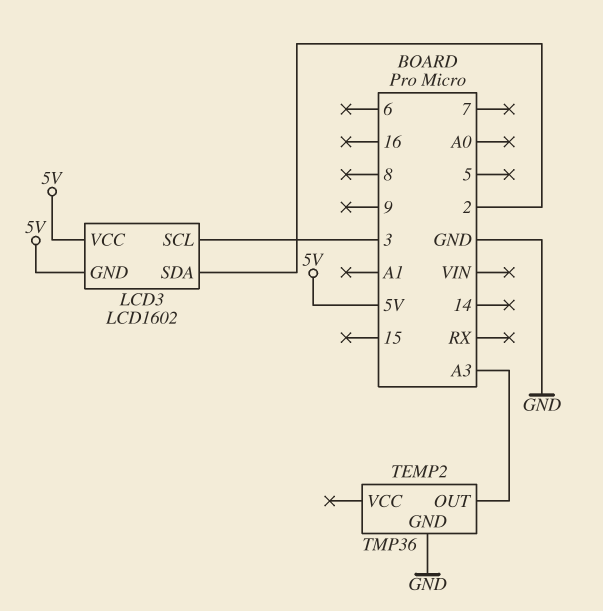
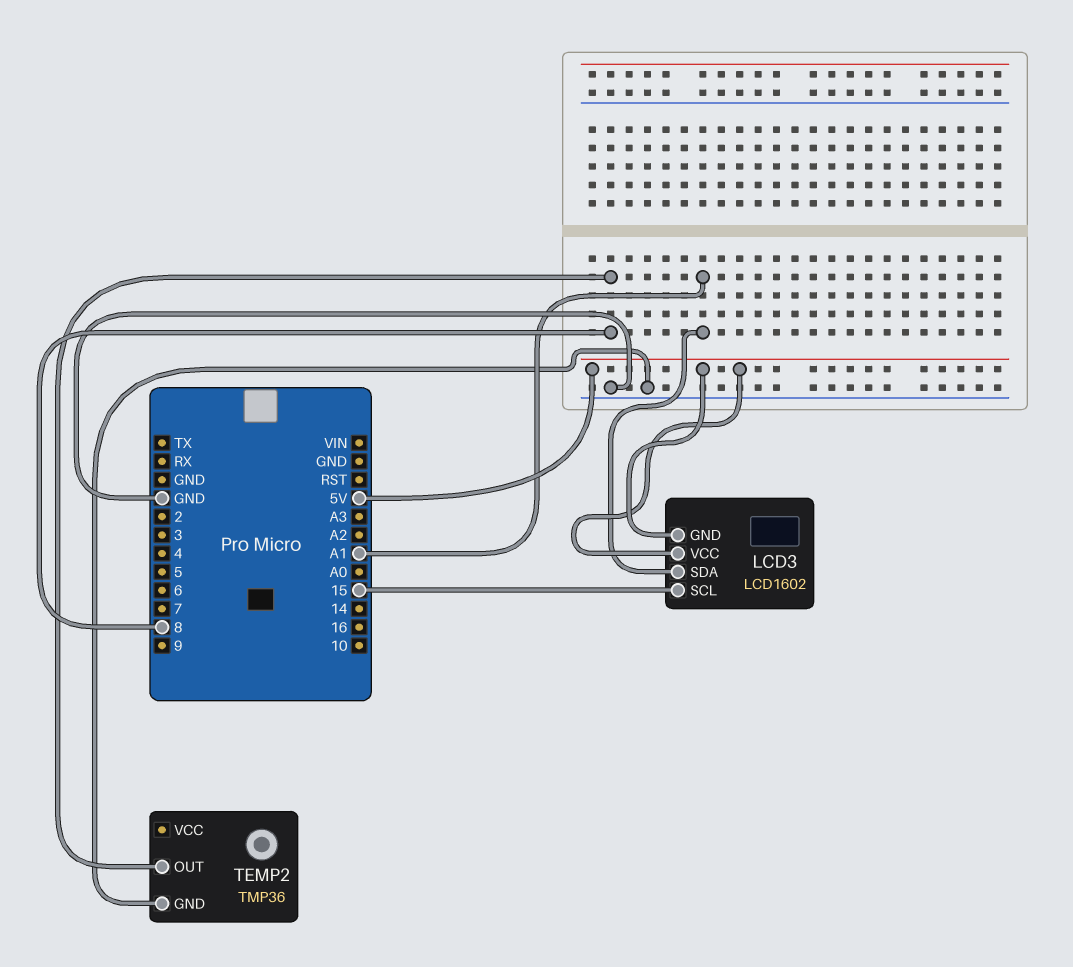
LCD3 pin SCL: 3 -> 15
LCD3 pin SDA: 2 -> A1
TEMP2 pin OUT: A3 -> 8

